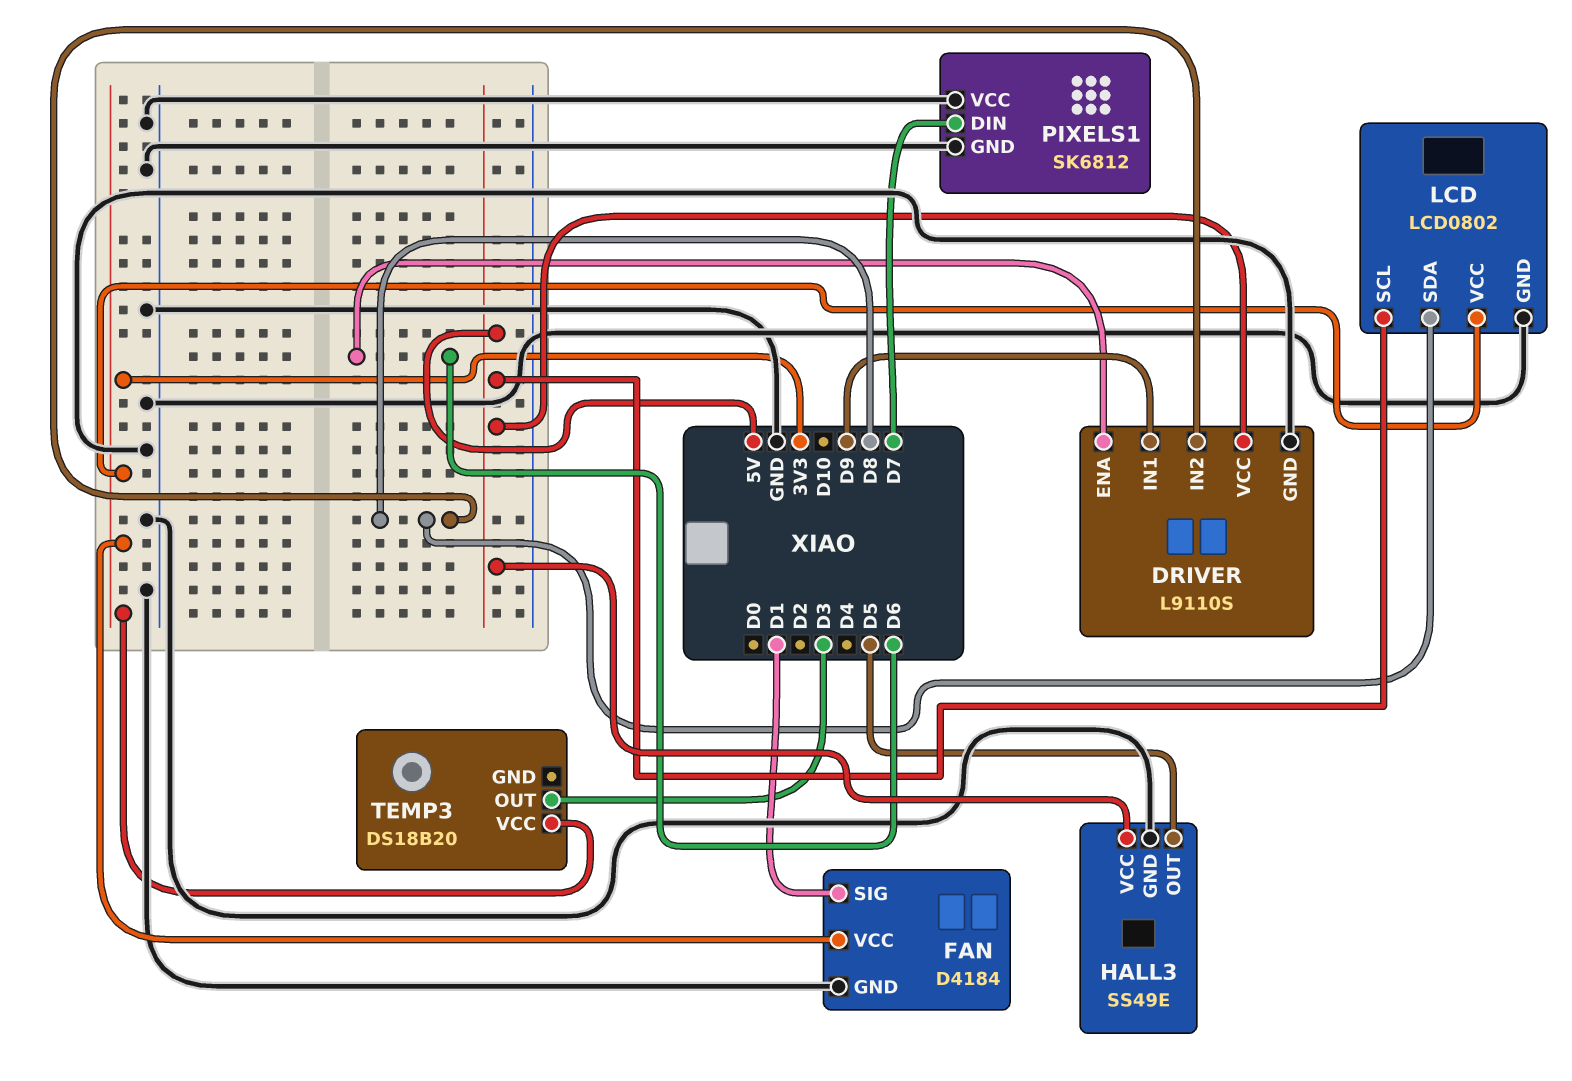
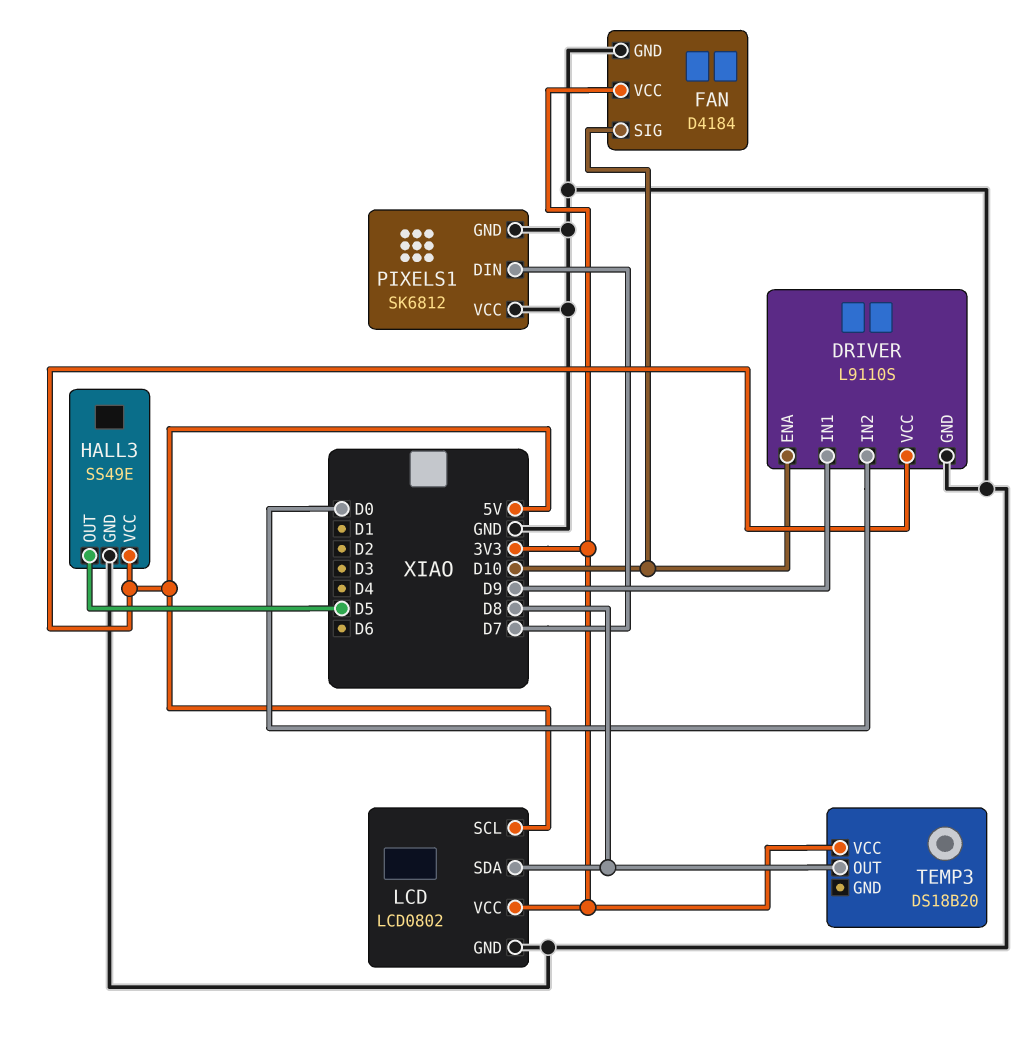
DRIVER pin ENA: D6 -> D10
DRIVER pin IN2: D8 -> D0
FAN pin SIG: D1 -> D10
TEMP3 pin OUT: D3 -> D8

